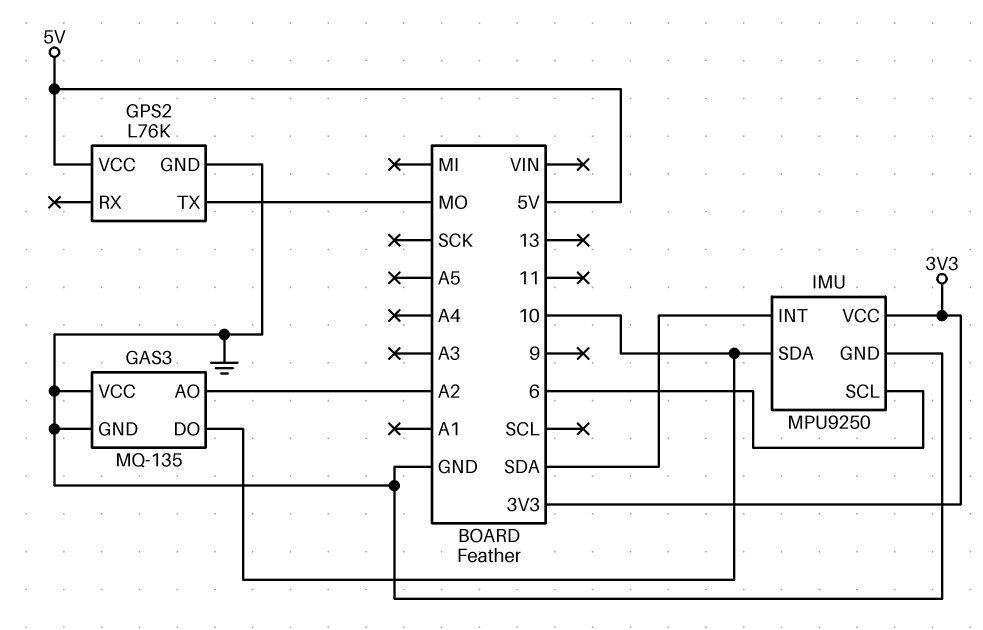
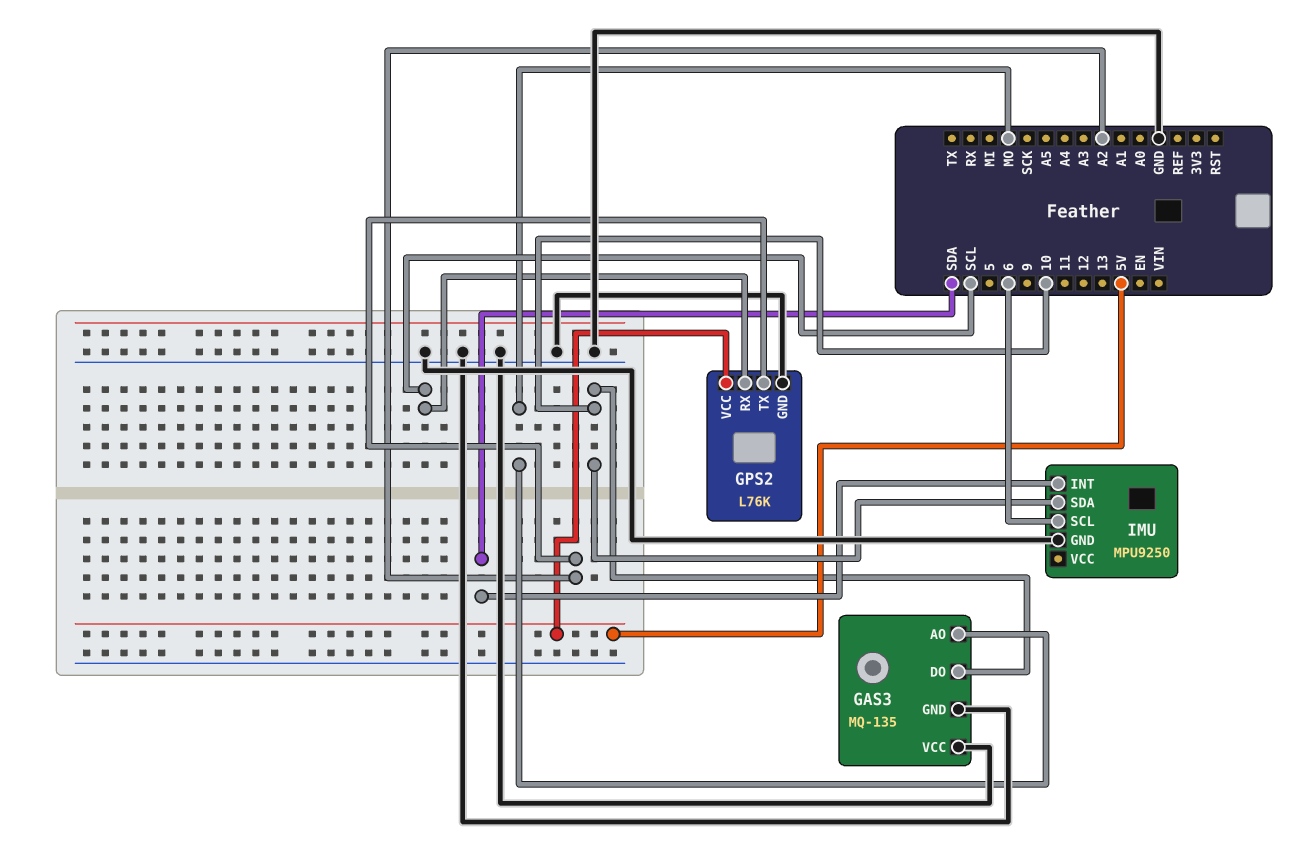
GAS3 pin AO: A2 -> MO
GPS2 pin RX: none -> SCL
GPS2 pin TX: MO -> A2
IMU pin VCC: 3V3 -> none

